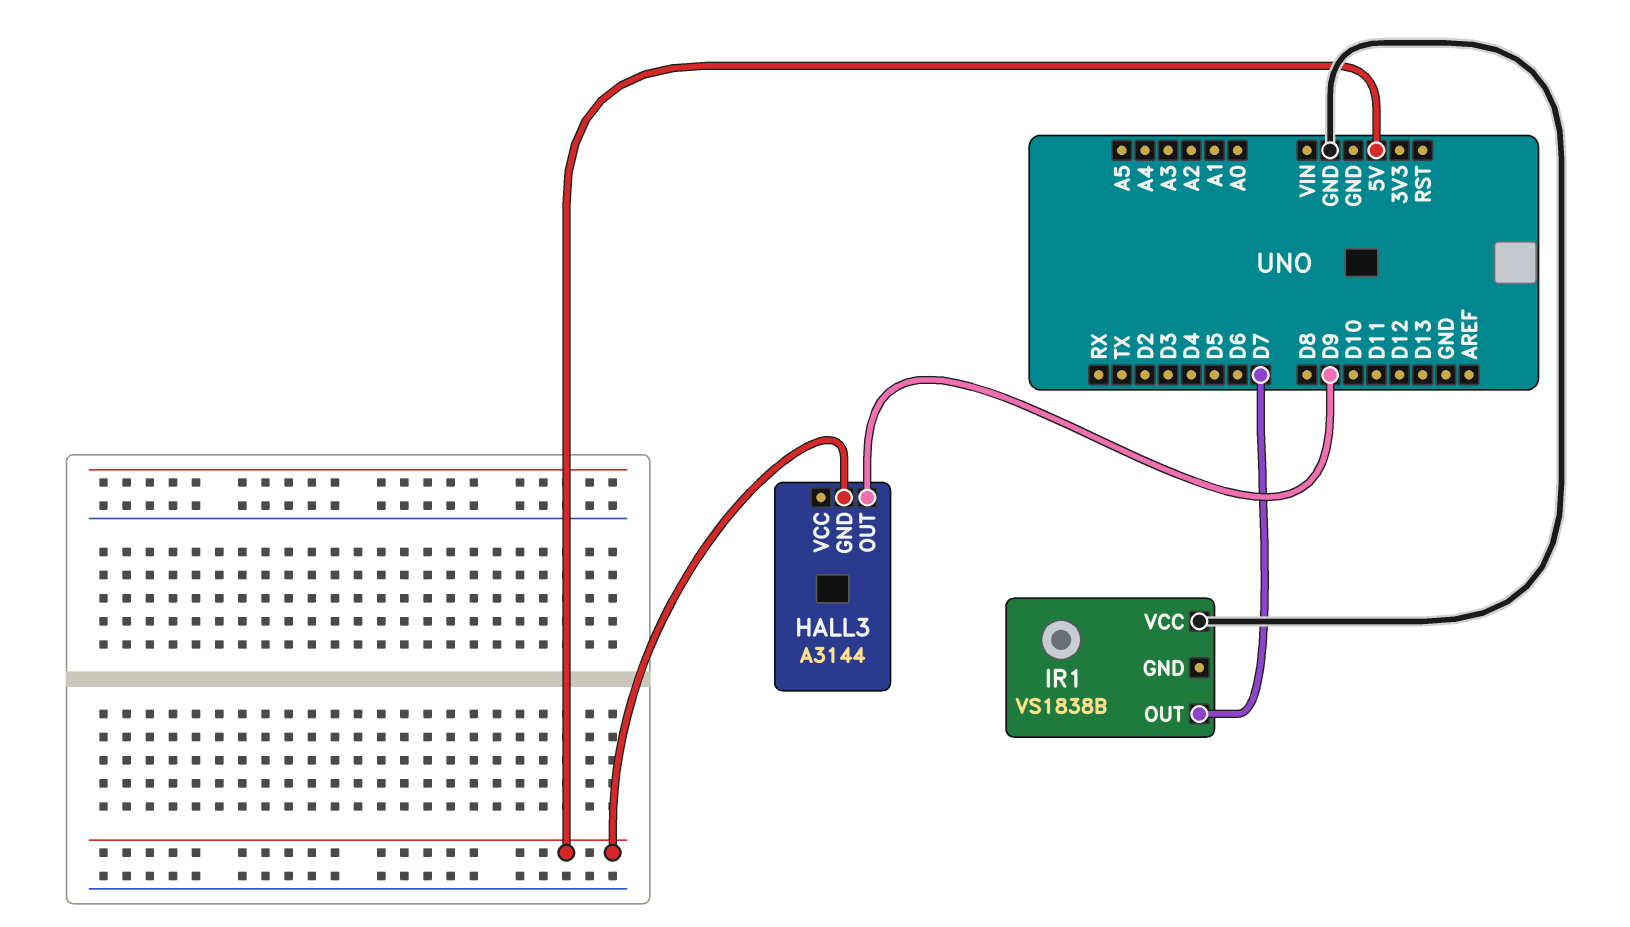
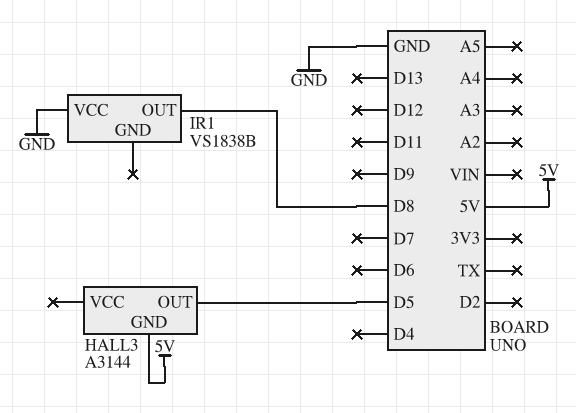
HALL3 pin OUT: D9 -> D5
IR1 pin OUT: D7 -> D8

